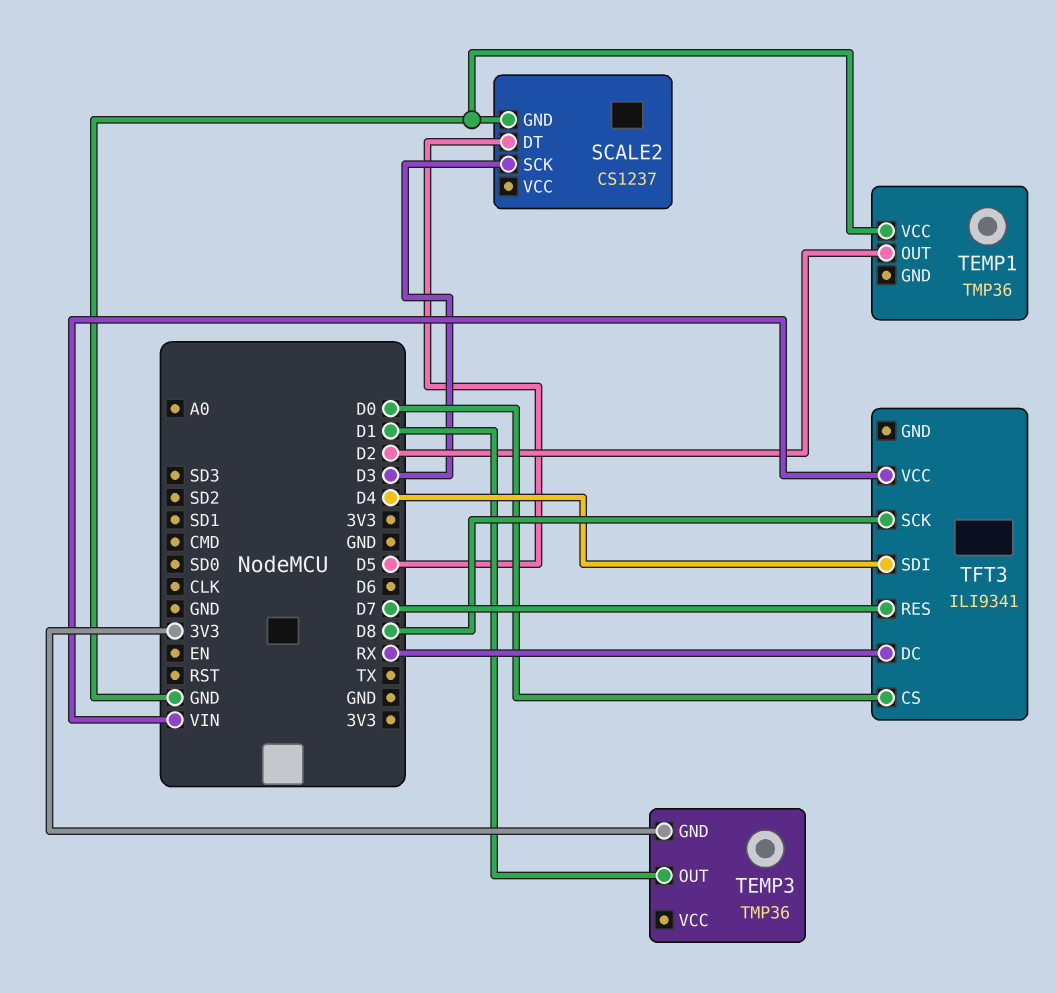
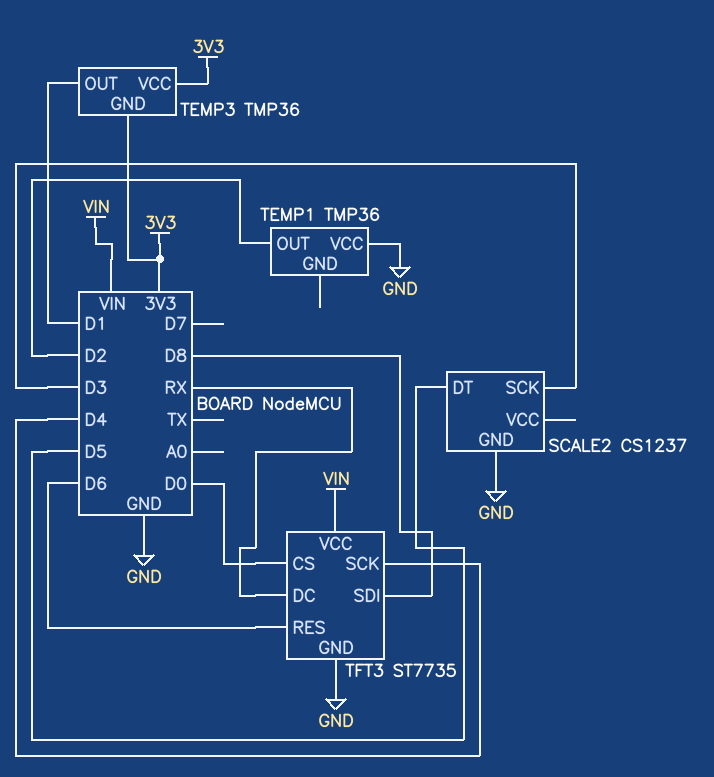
TEMP3 pin VCC: none -> 3V3
TFT3: ILI9341 -> ST7735
TFT3 pin GND: none -> GND
TFT3 pin RES: D7 -> D6
TFT3 pin SCK: D8 -> D4
TFT3 pin SDI: D4 -> D8

